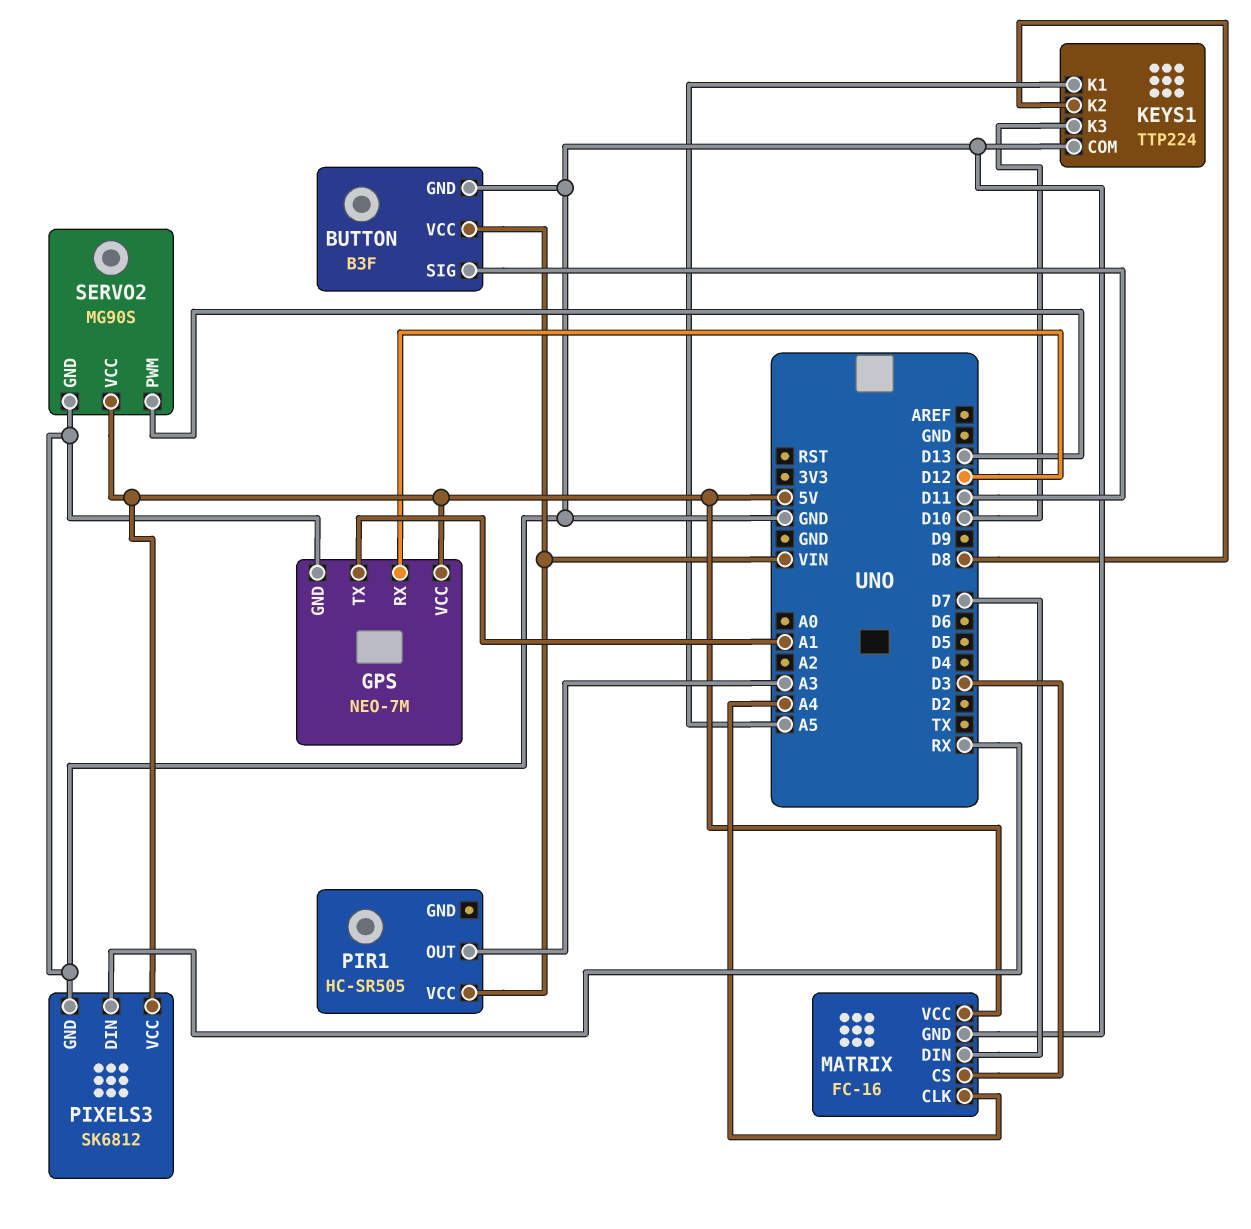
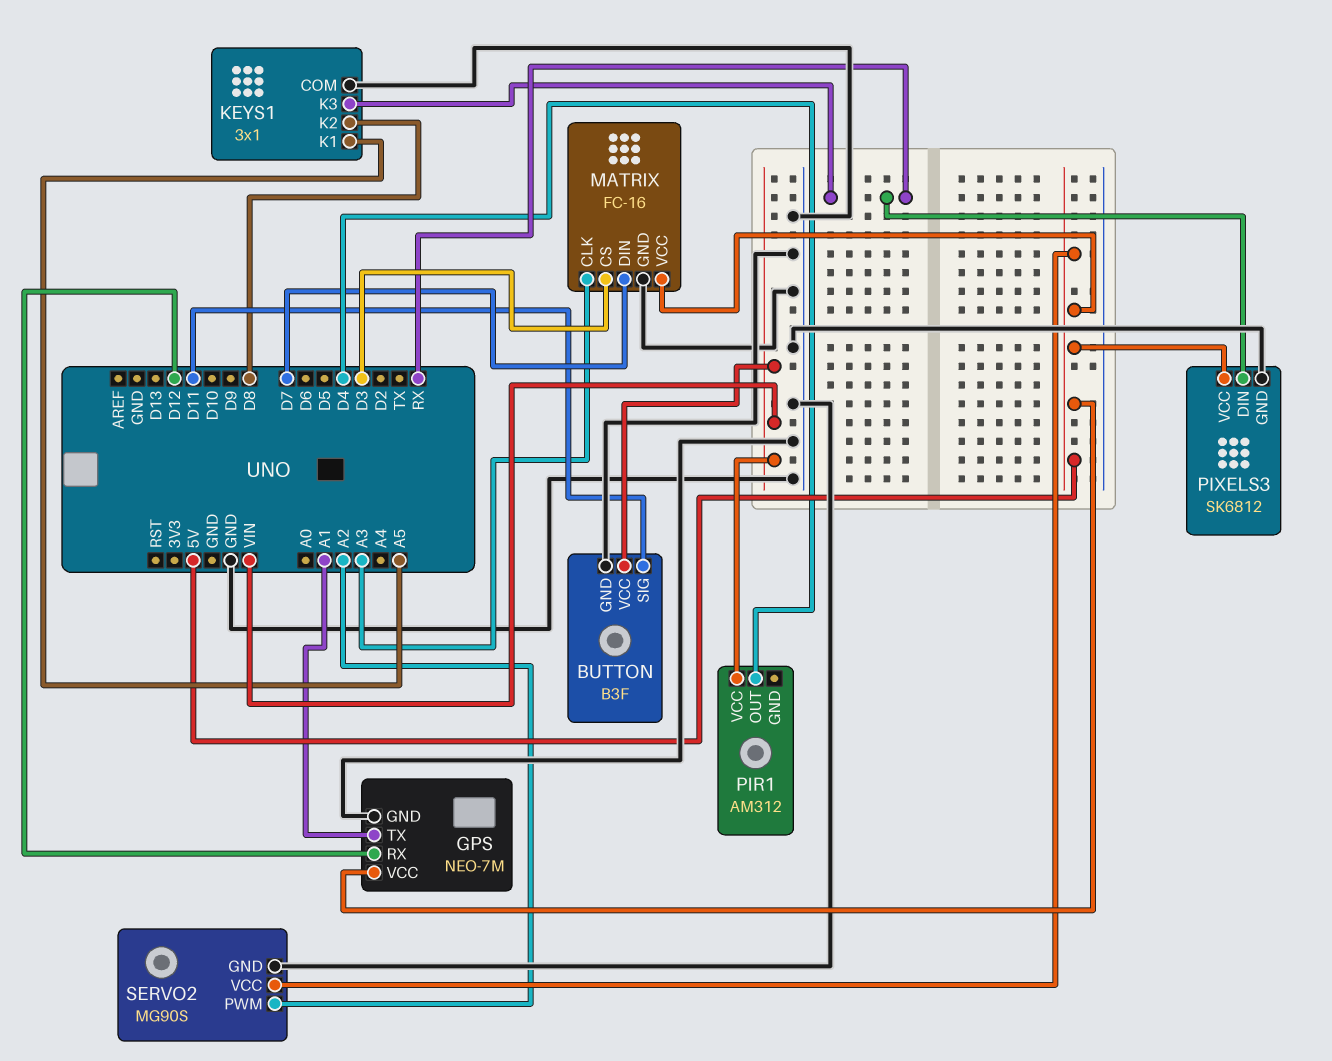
KEYS1: TTP224 -> 3x1
KEYS1 pin K3: D10 -> RX
MATRIX pin CLK: A4 -> A3
PIR1: HC-SR505 -> AM312
PIR1 pin OUT: A3 -> D4
SERVO2 pin PWM: D13 -> A2

